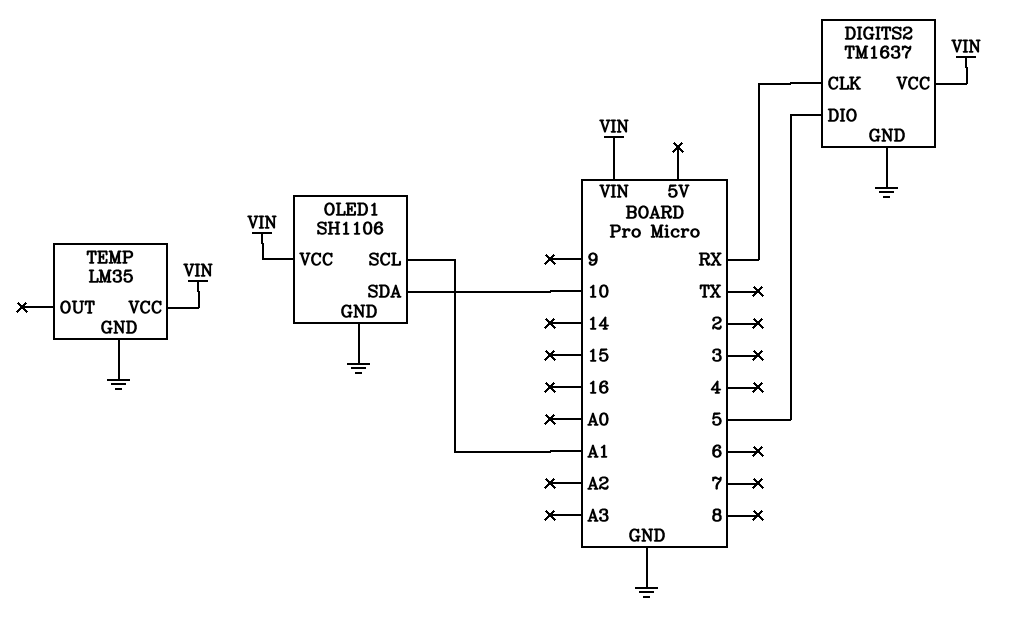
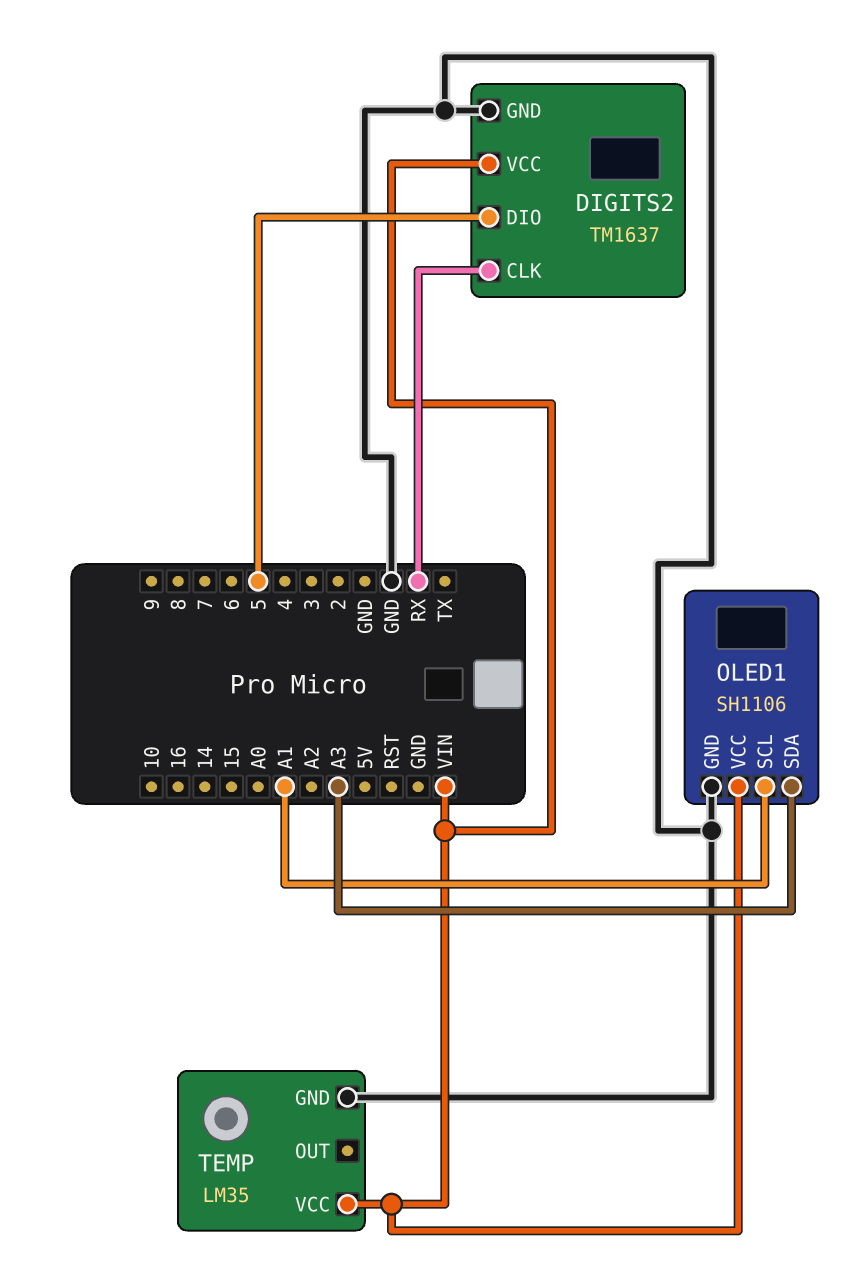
OLED1 pin SDA: 10 -> A3

